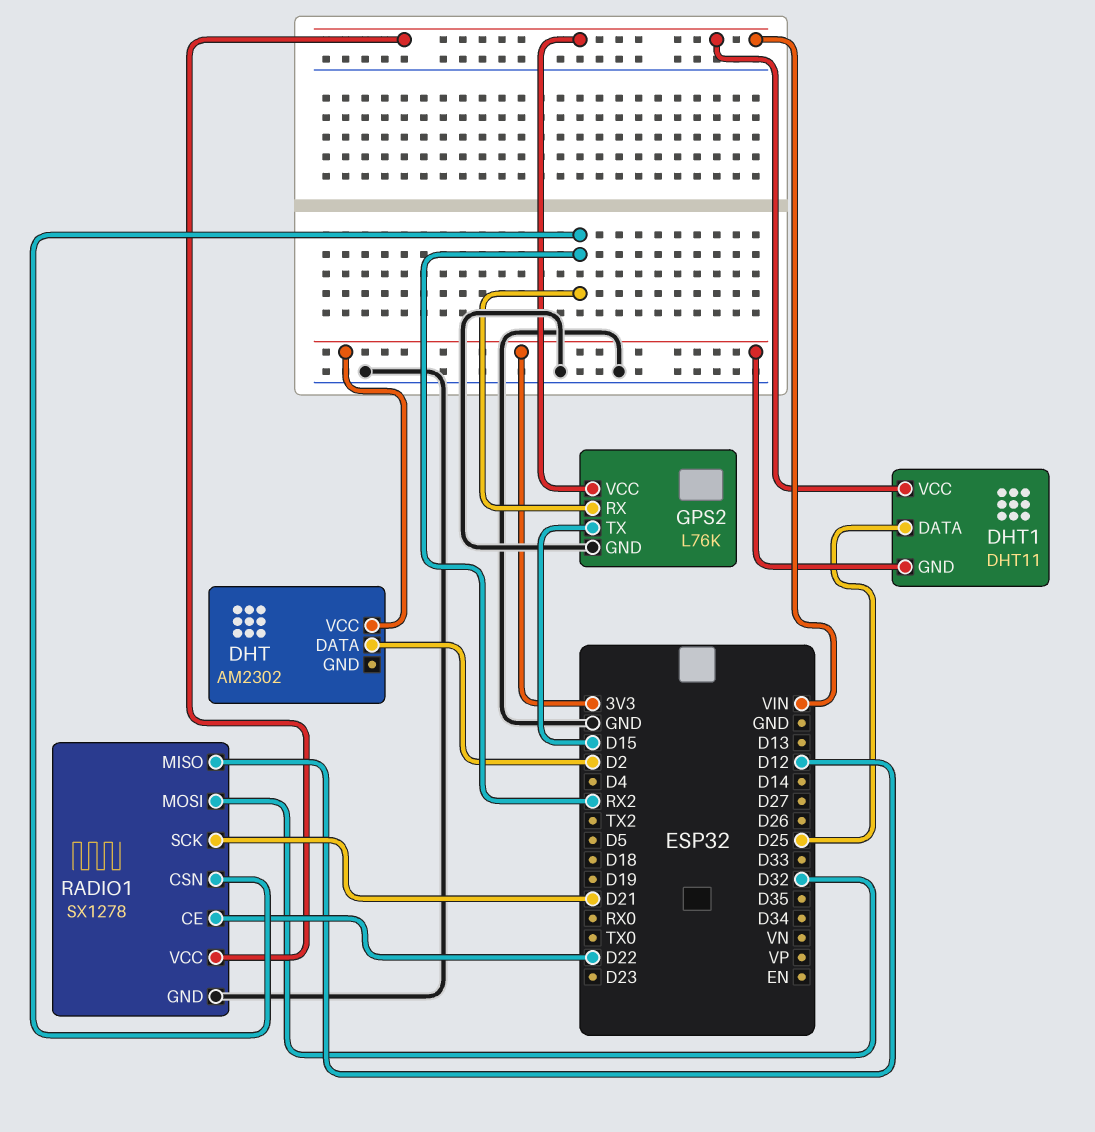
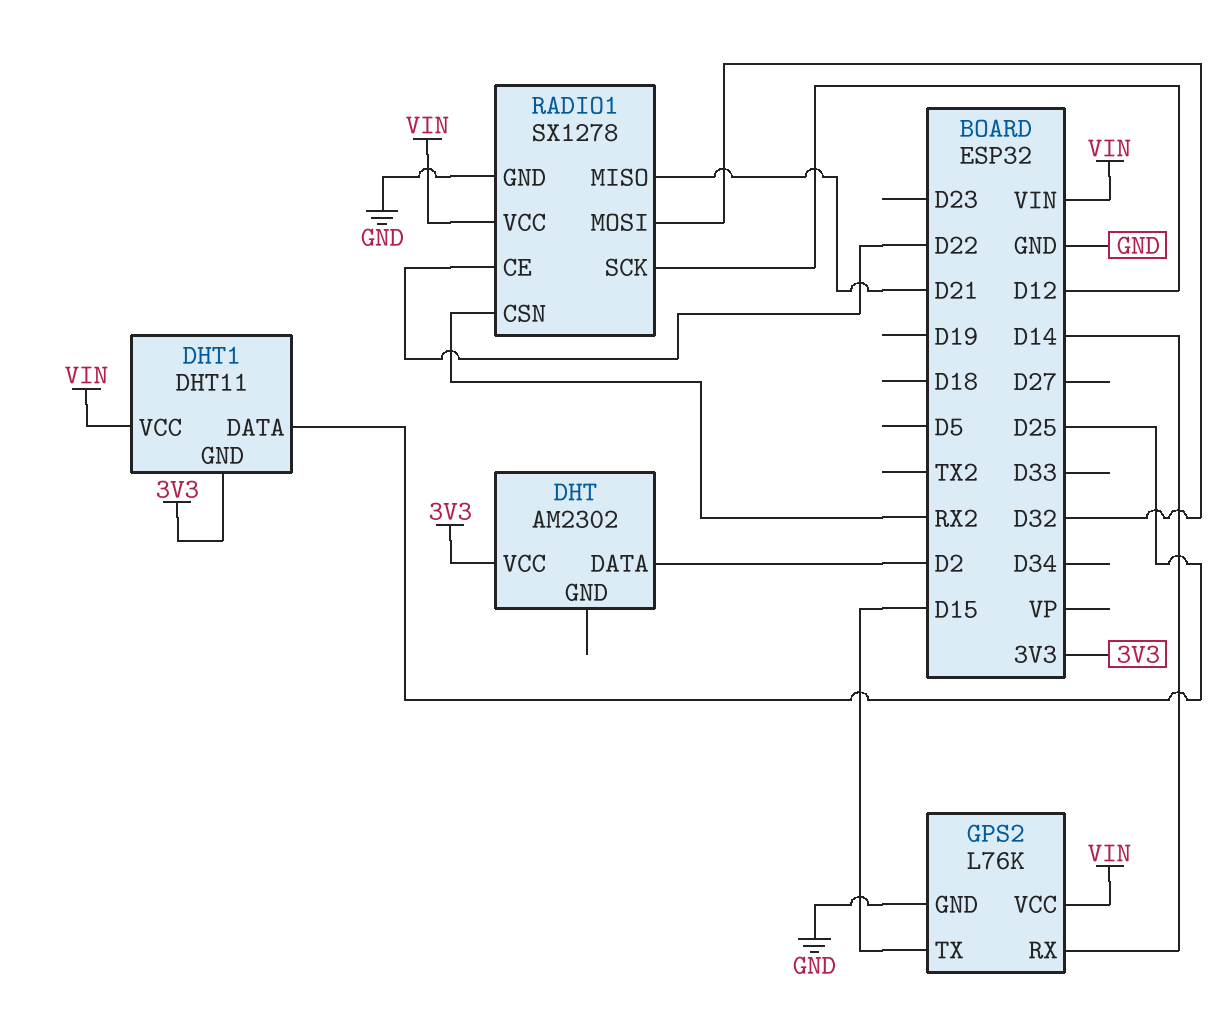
GPS2 pin RX: RX2 -> D14
RADIO1 pin MISO: D12 -> D21
RADIO1 pin SCK: D21 -> D12

